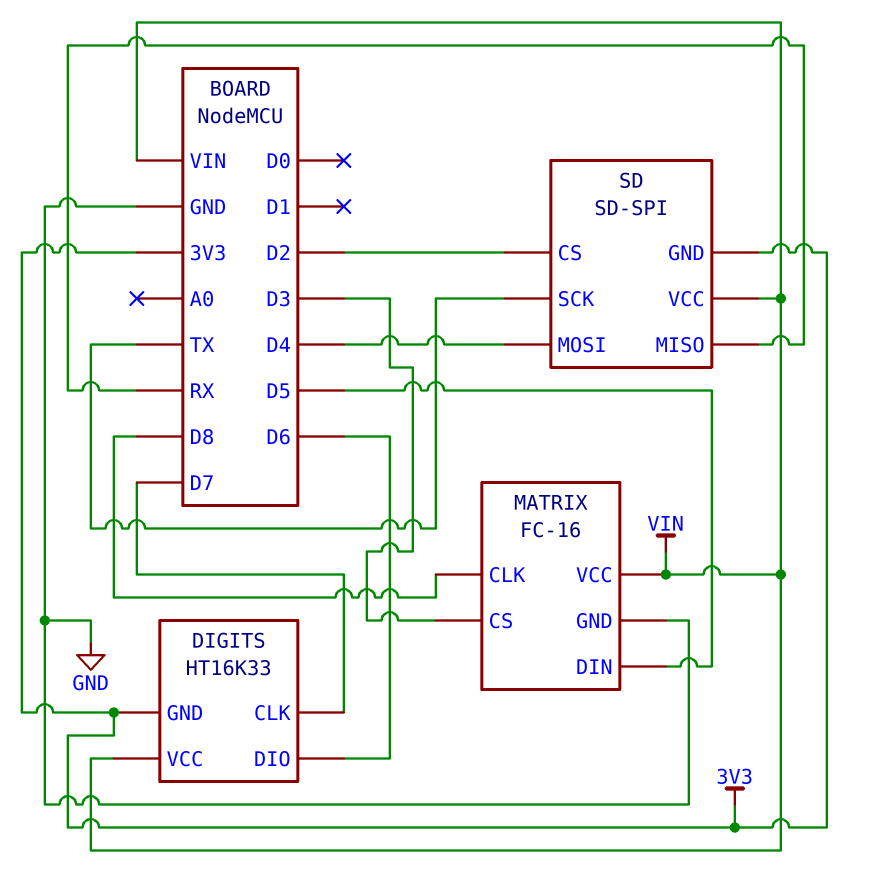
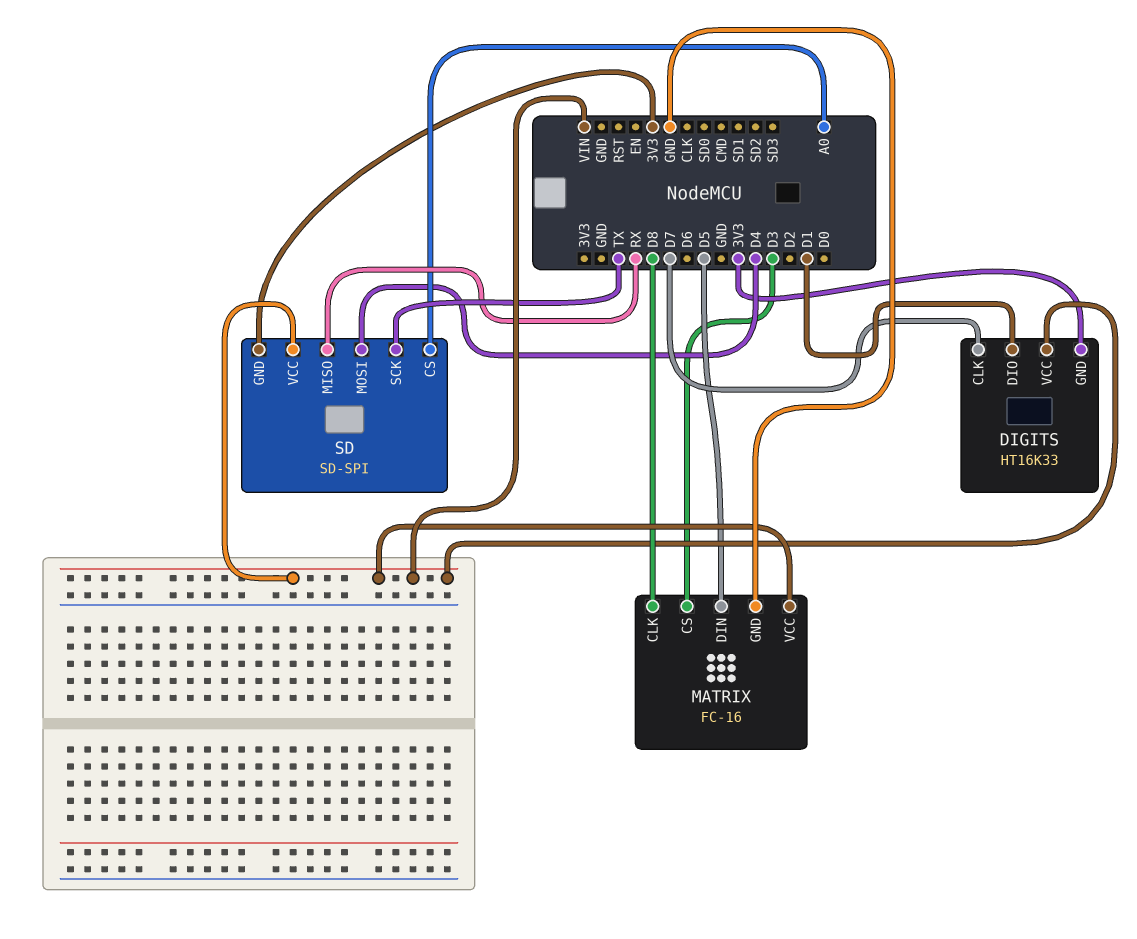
DIGITS pin DIO: D6 -> D1
SD pin CS: D2 -> A0

